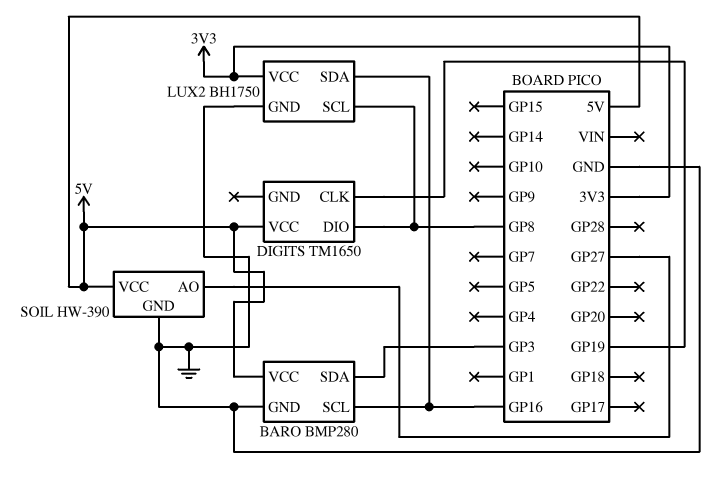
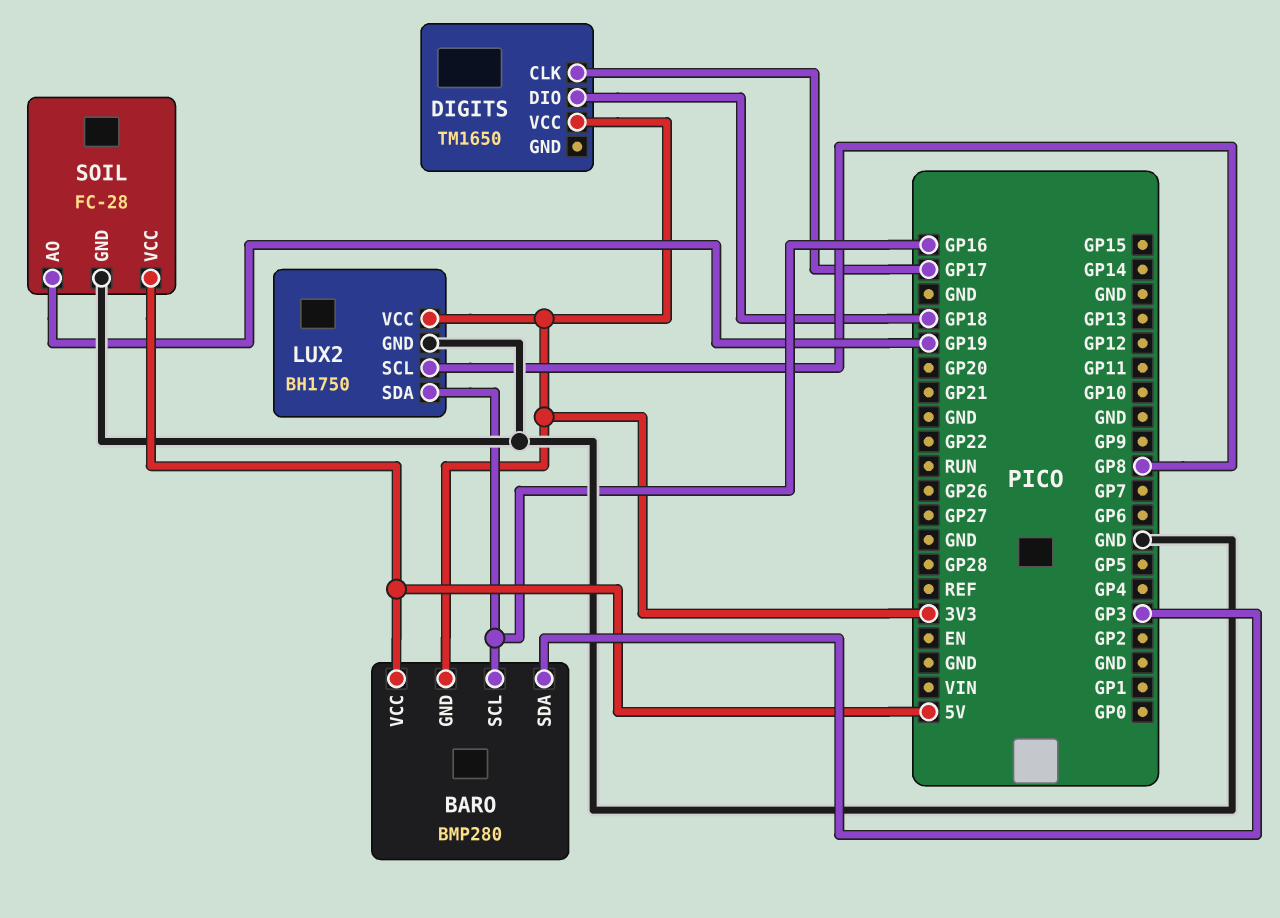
BARO pin GND: GND -> 3V3
DIGITS pin CLK: GP19 -> GP17
DIGITS pin DIO: GP8 -> GP18
DIGITS pin VCC: 5V -> 3V3
SOIL: HW-390 -> FC-28
SOIL pin AO: GP27 -> GP19

